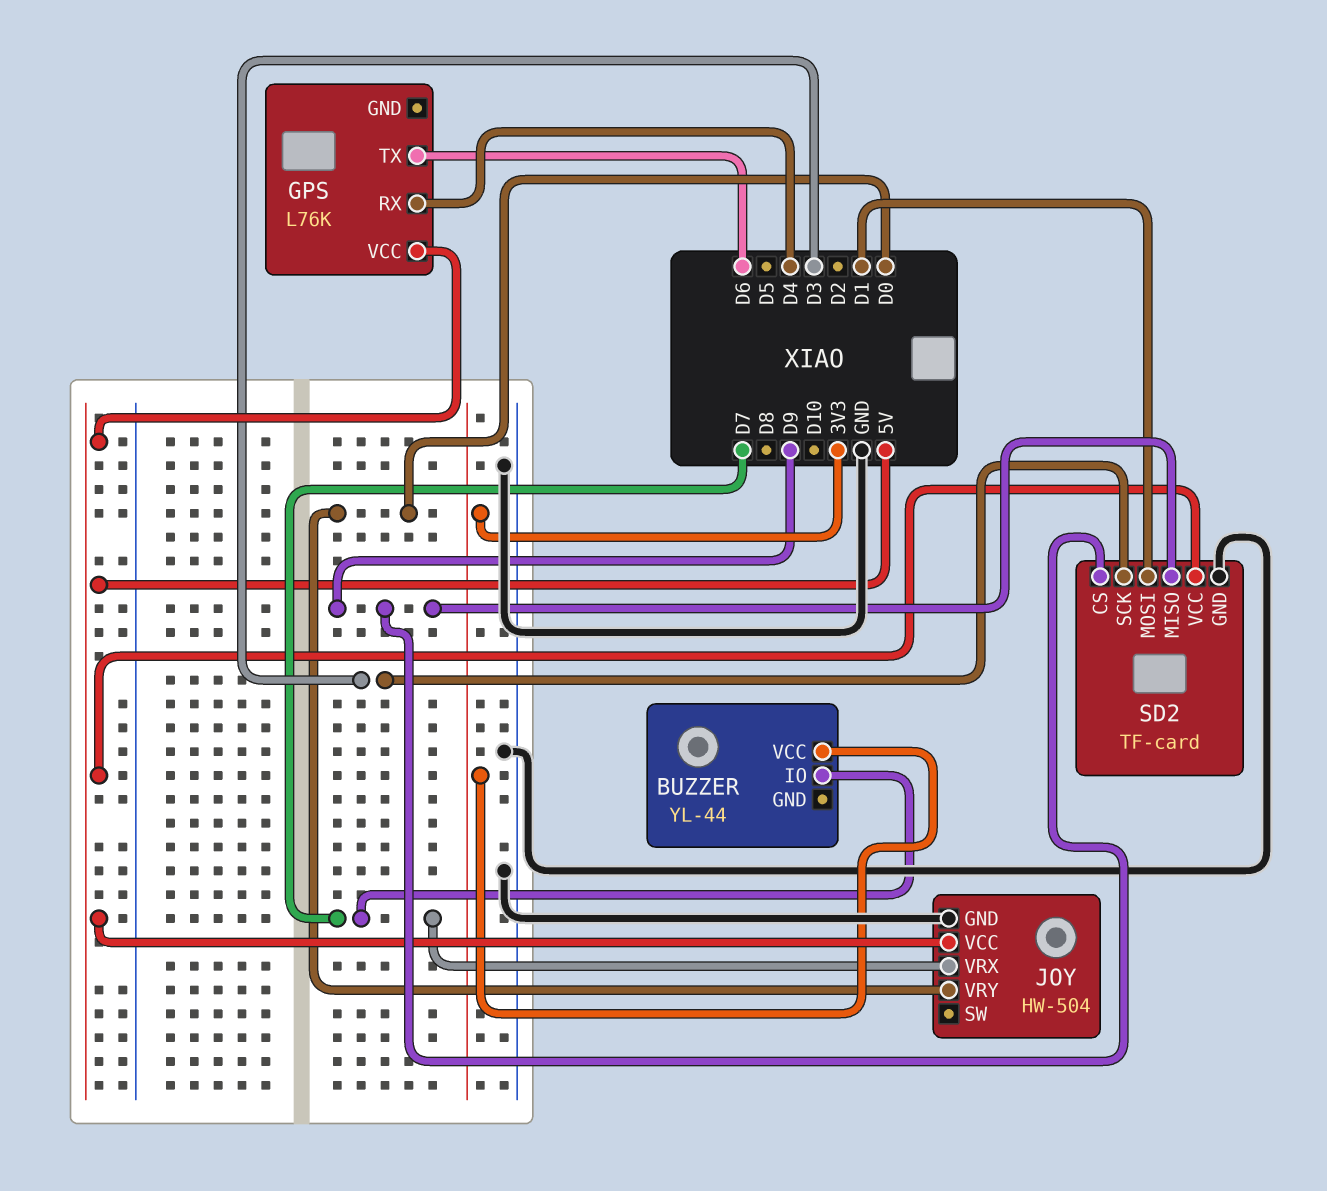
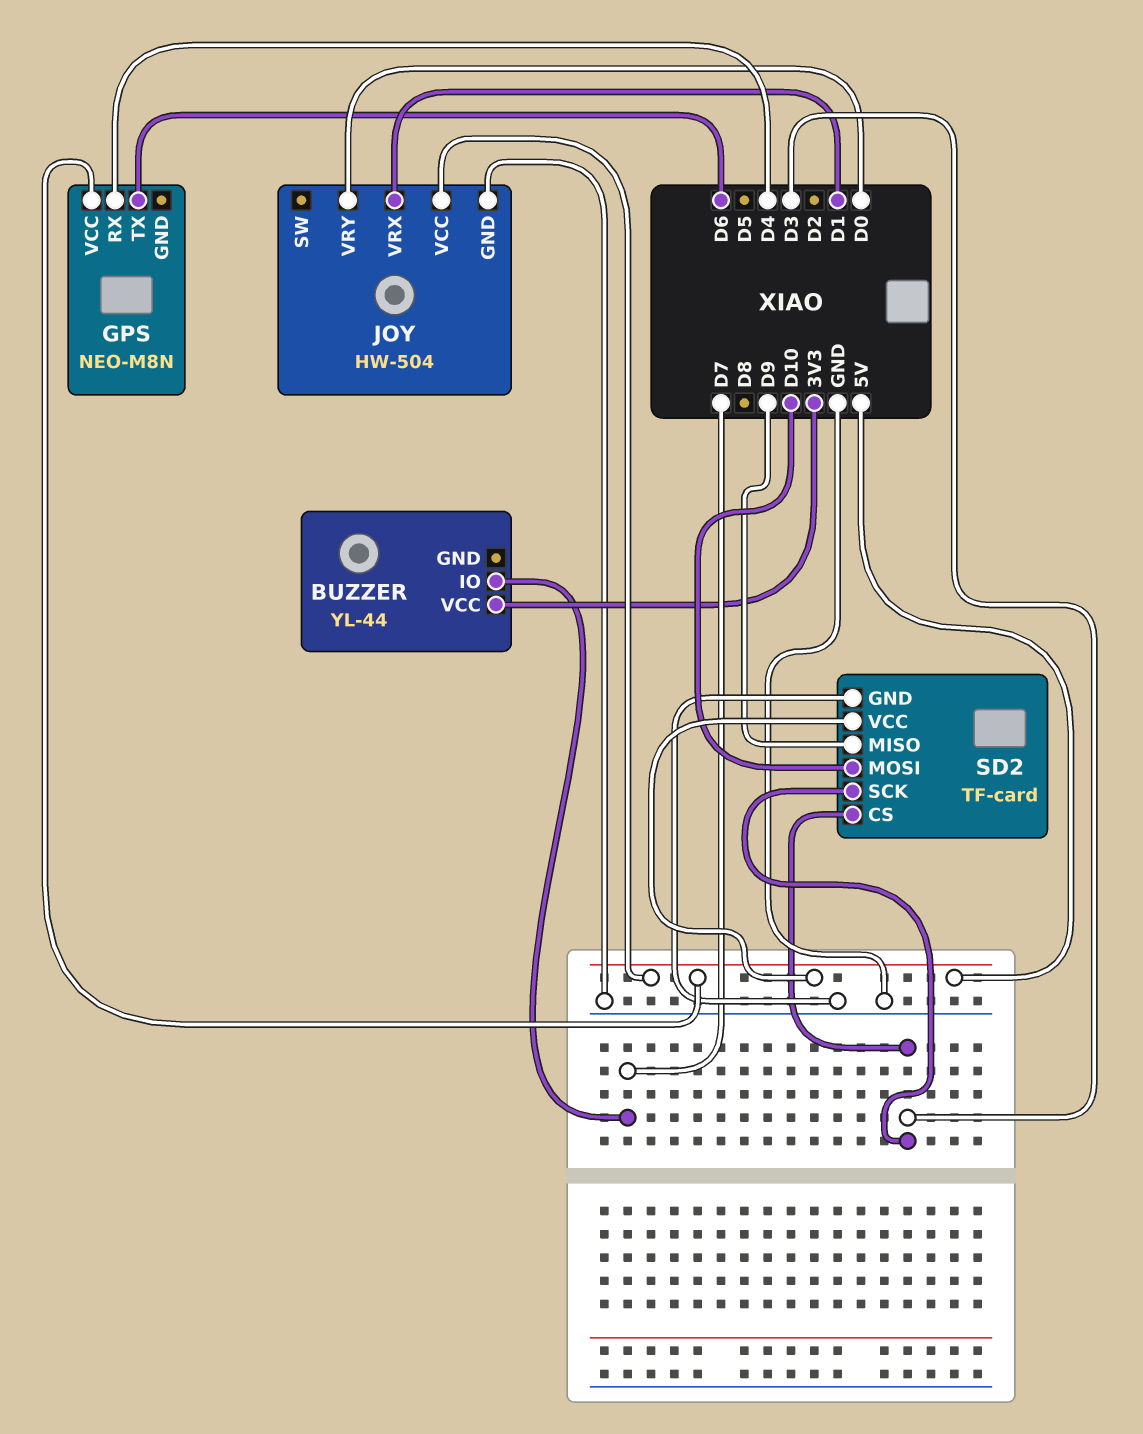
GPS: L76K -> NEO-M8N
JOY pin VRX: D7 -> D1
SD2 pin CS: D9 -> D3
SD2 pin MOSI: D1 -> D10

